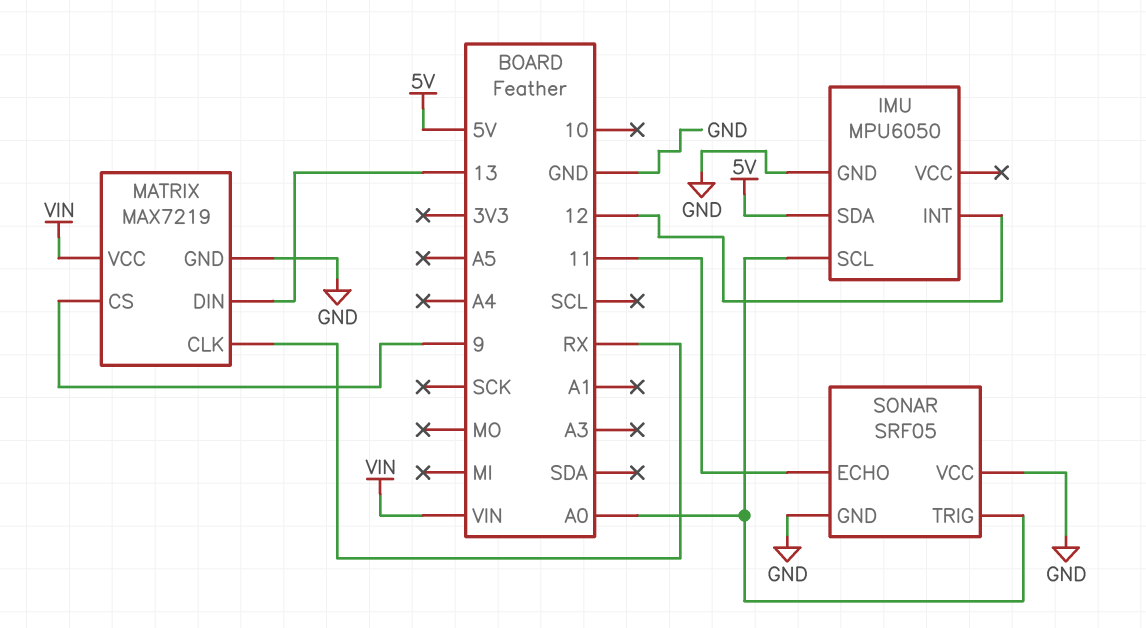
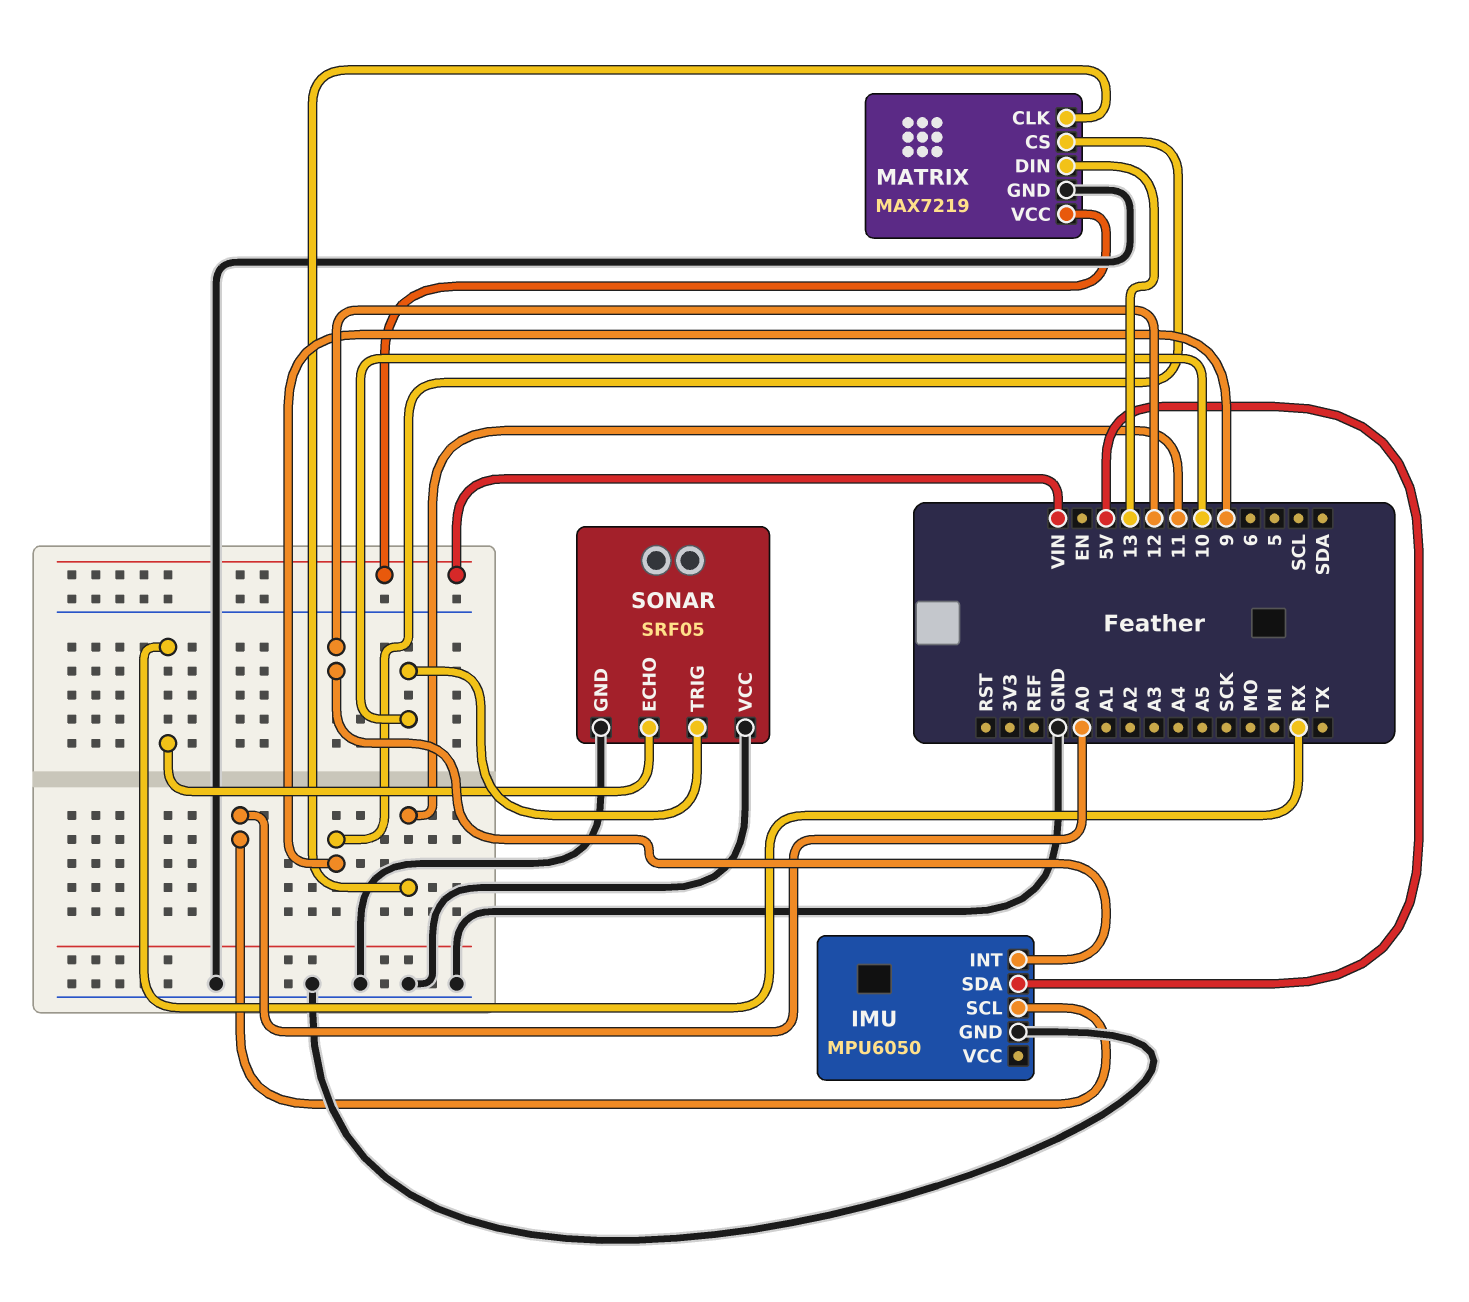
MATRIX pin CLK: RX -> 11
SONAR pin ECHO: 11 -> RX
SONAR pin TRIG: A0 -> 10

